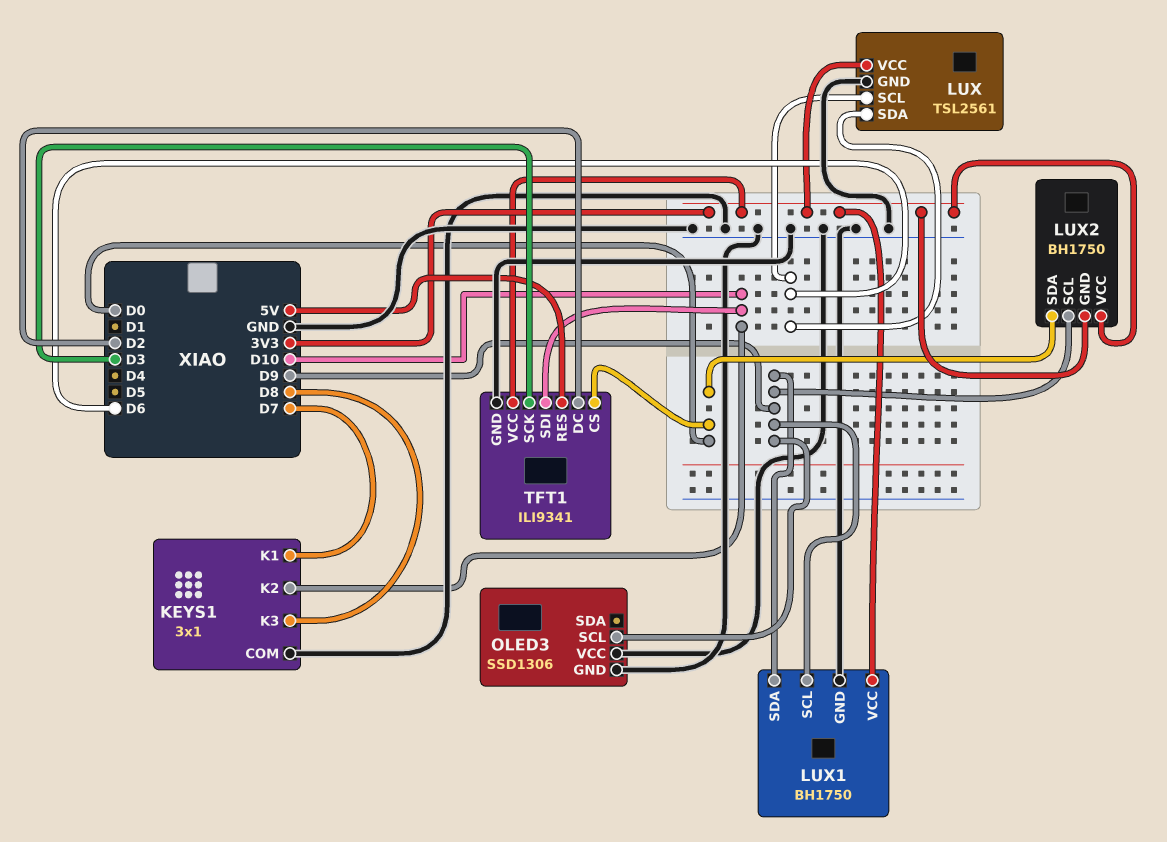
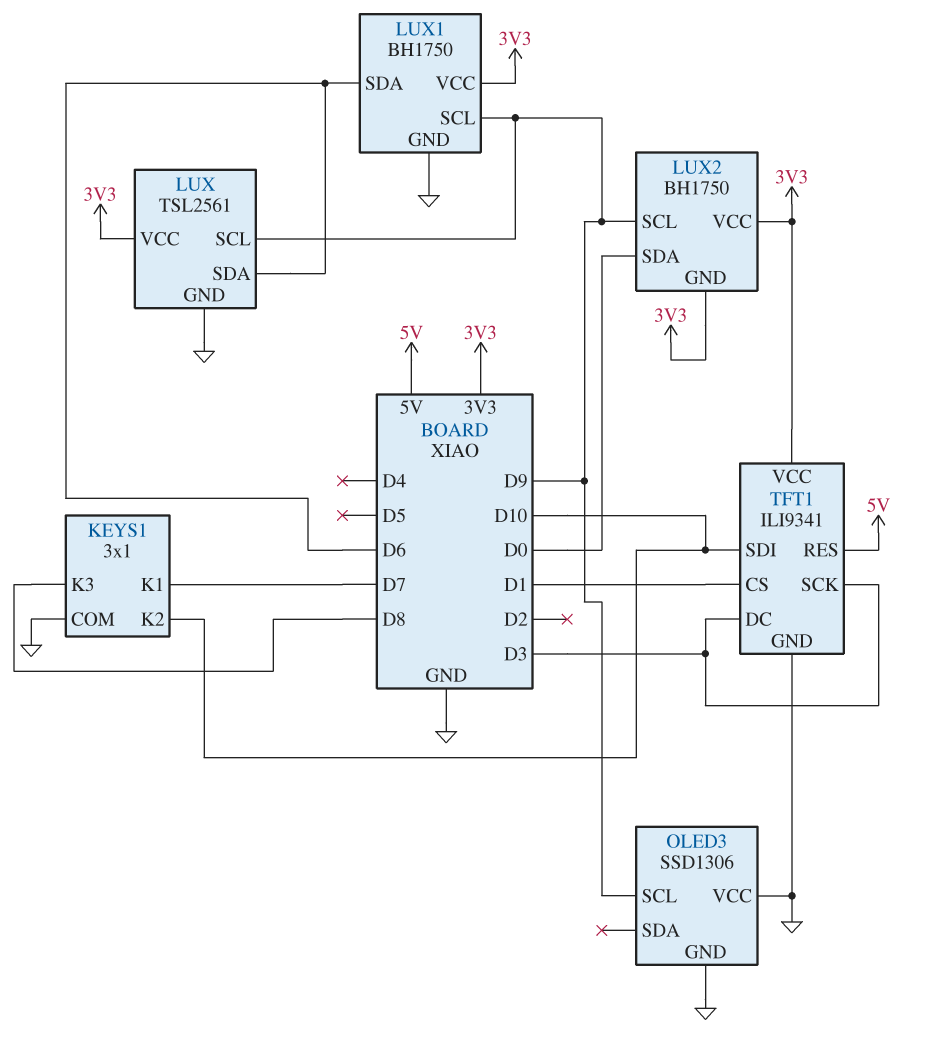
LUX pin SCL: D6 -> D9
LUX1 pin SDA: D9 -> D6
TFT1 pin CS: D0 -> D1
TFT1 pin DC: D2 -> D3

